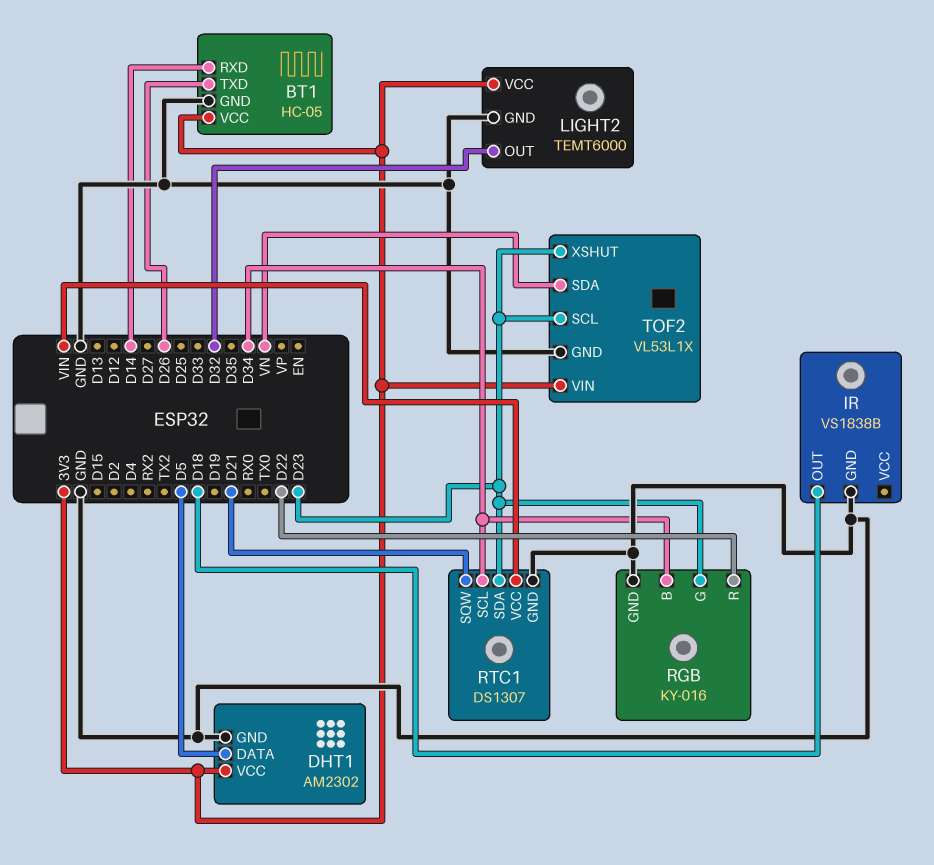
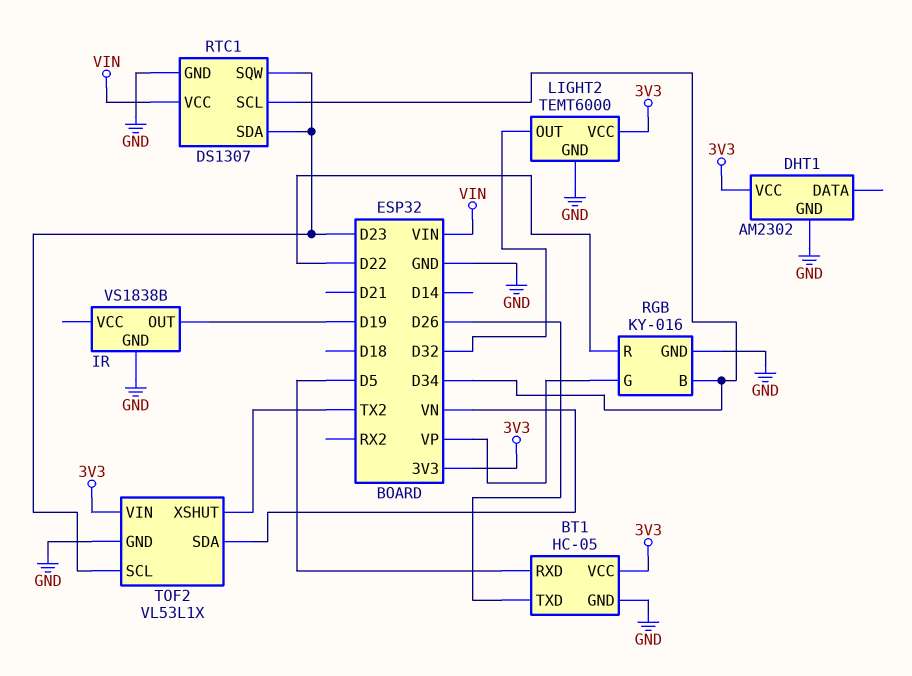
BT1 pin RXD: D14 -> D5
DHT1 pin DATA: D5 -> none
IR pin OUT: D18 -> D19
RGB pin G: D23 -> VP
RTC1 pin SQW: D21 -> D23
TOF2 pin XSHUT: D23 -> TX2

